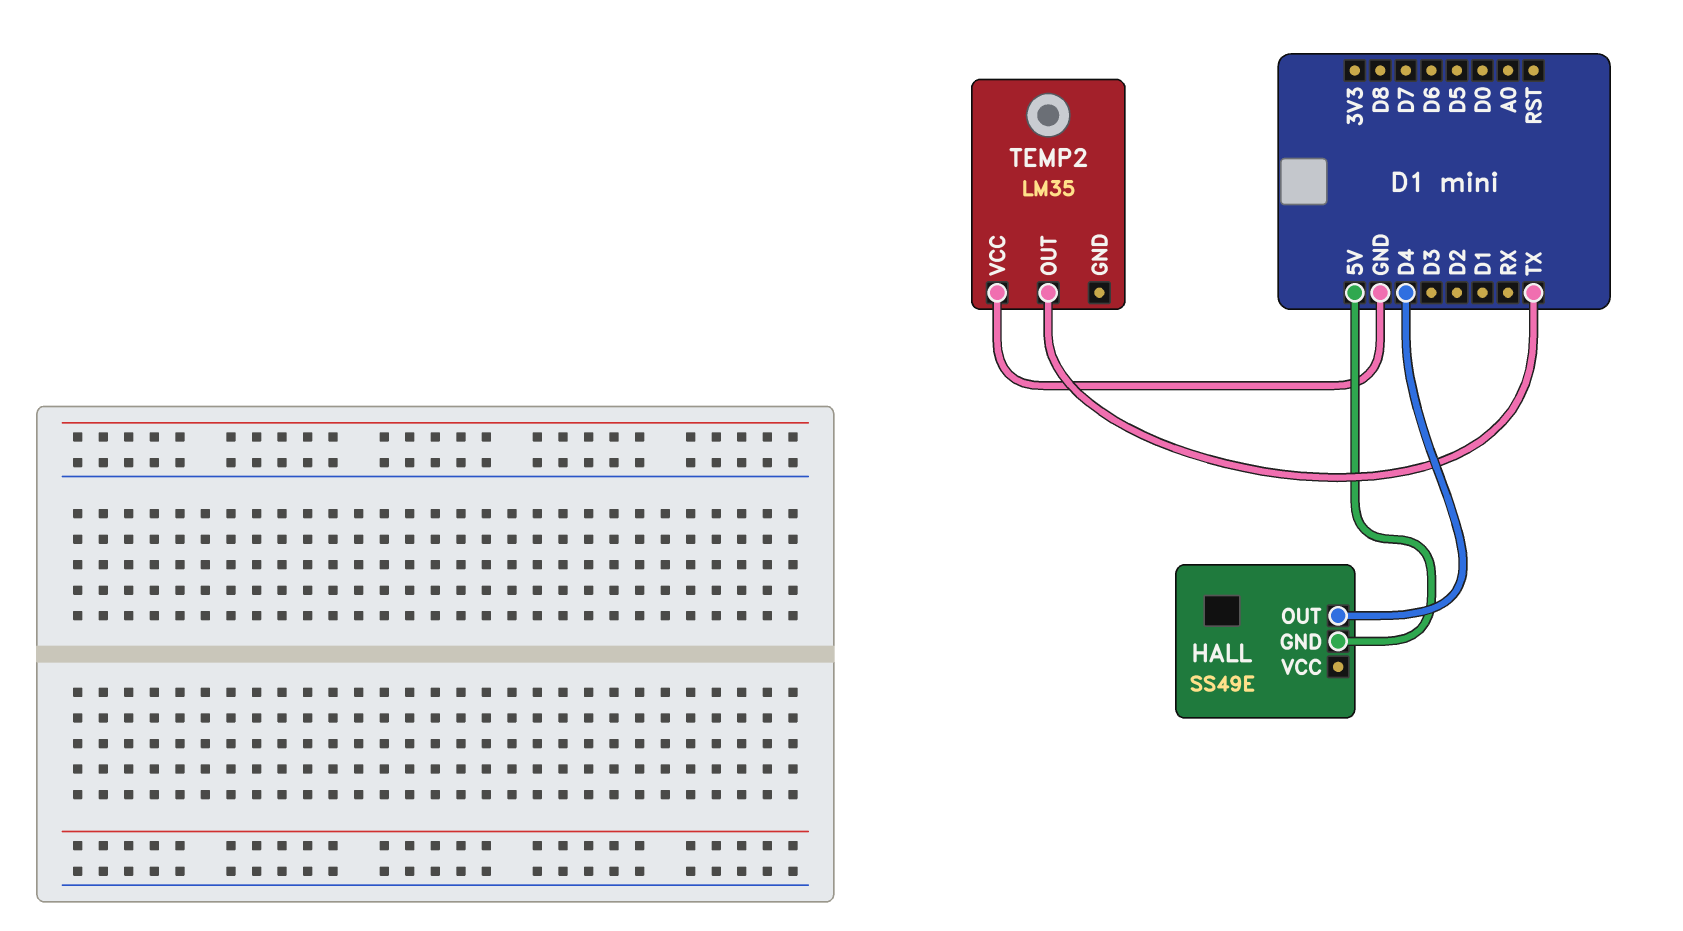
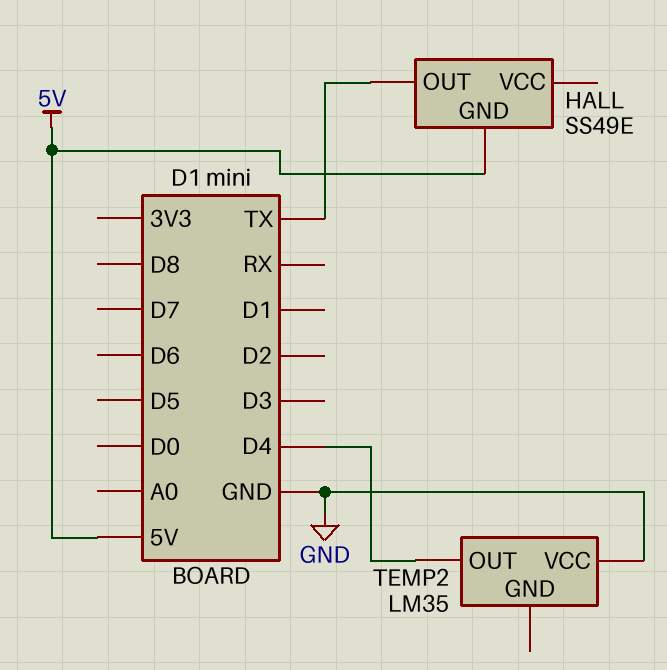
HALL pin OUT: D4 -> TX
TEMP2 pin OUT: TX -> D4

